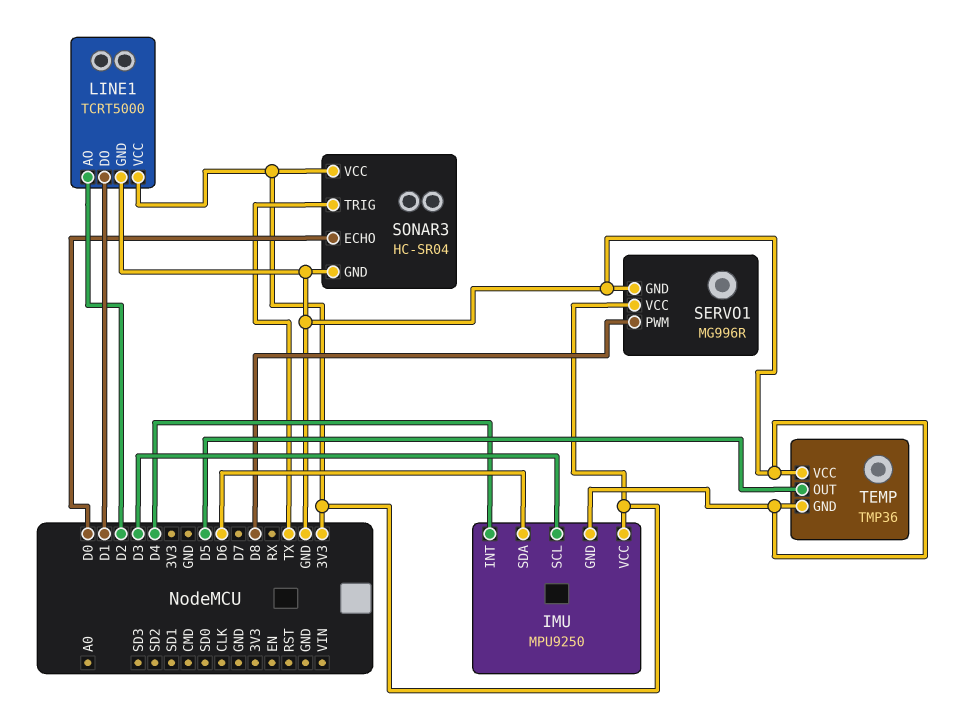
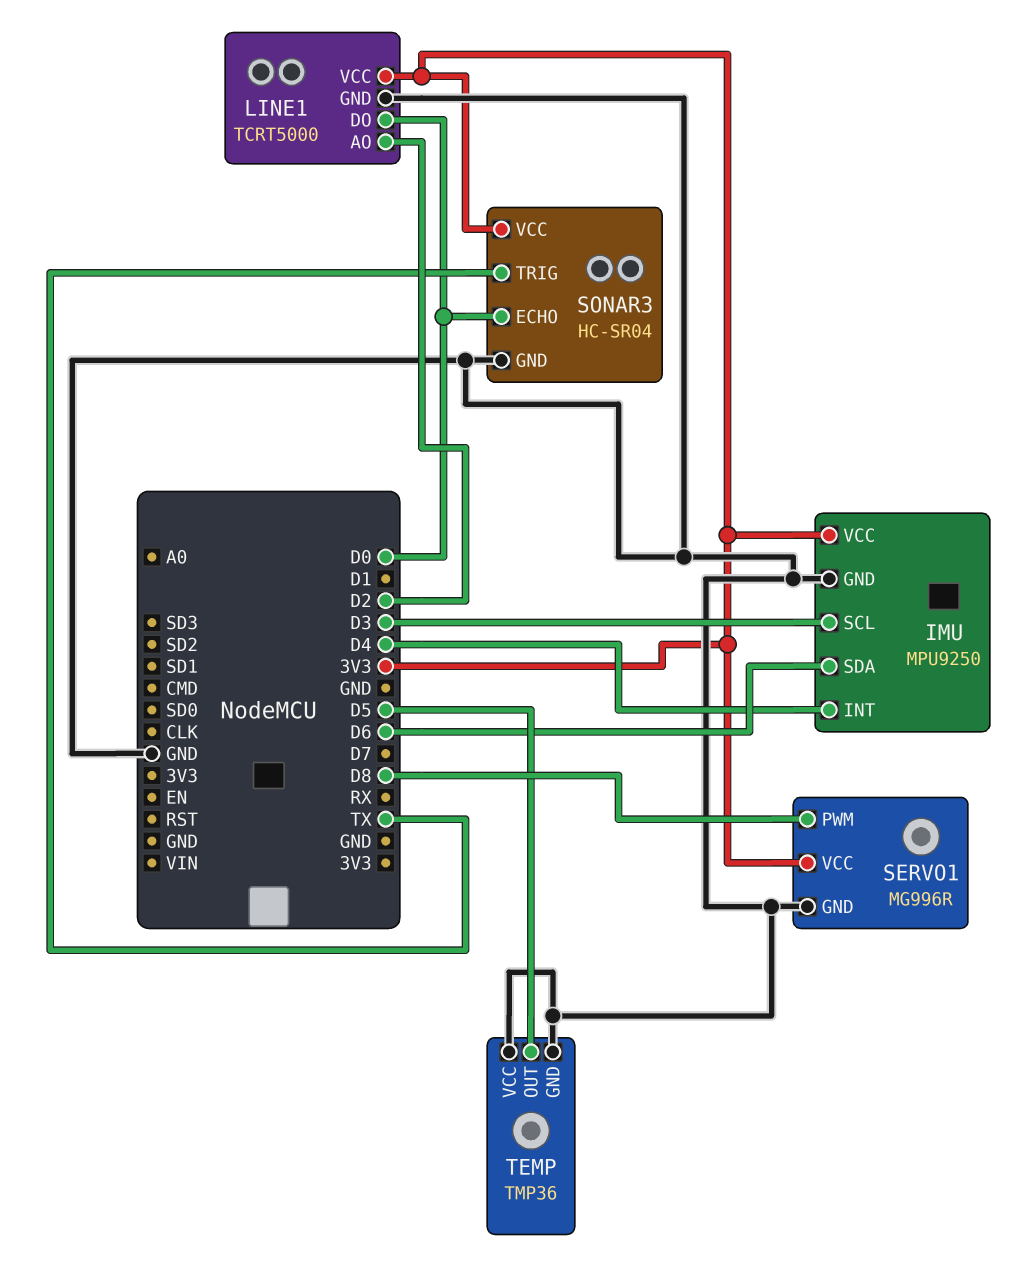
LINE1 pin DO: D1 -> D0

